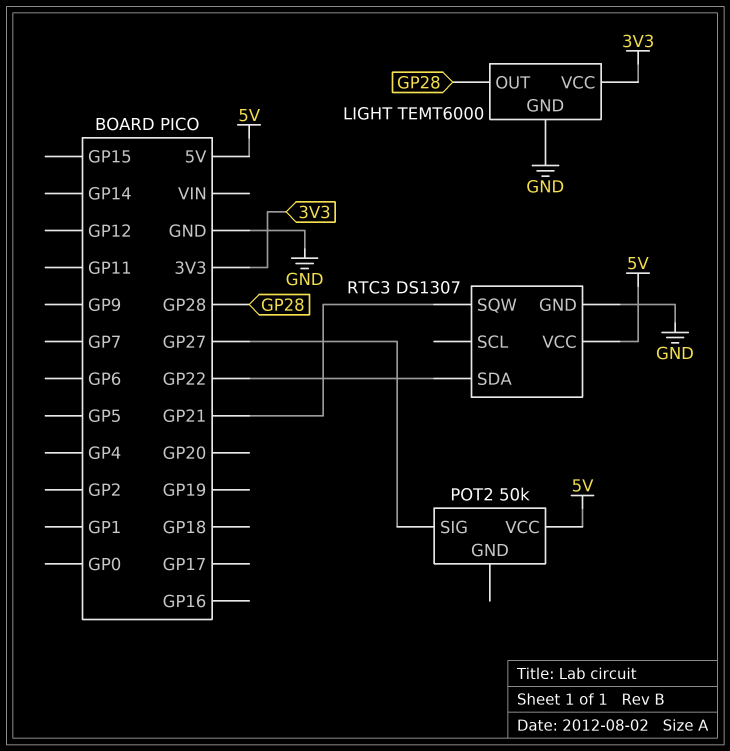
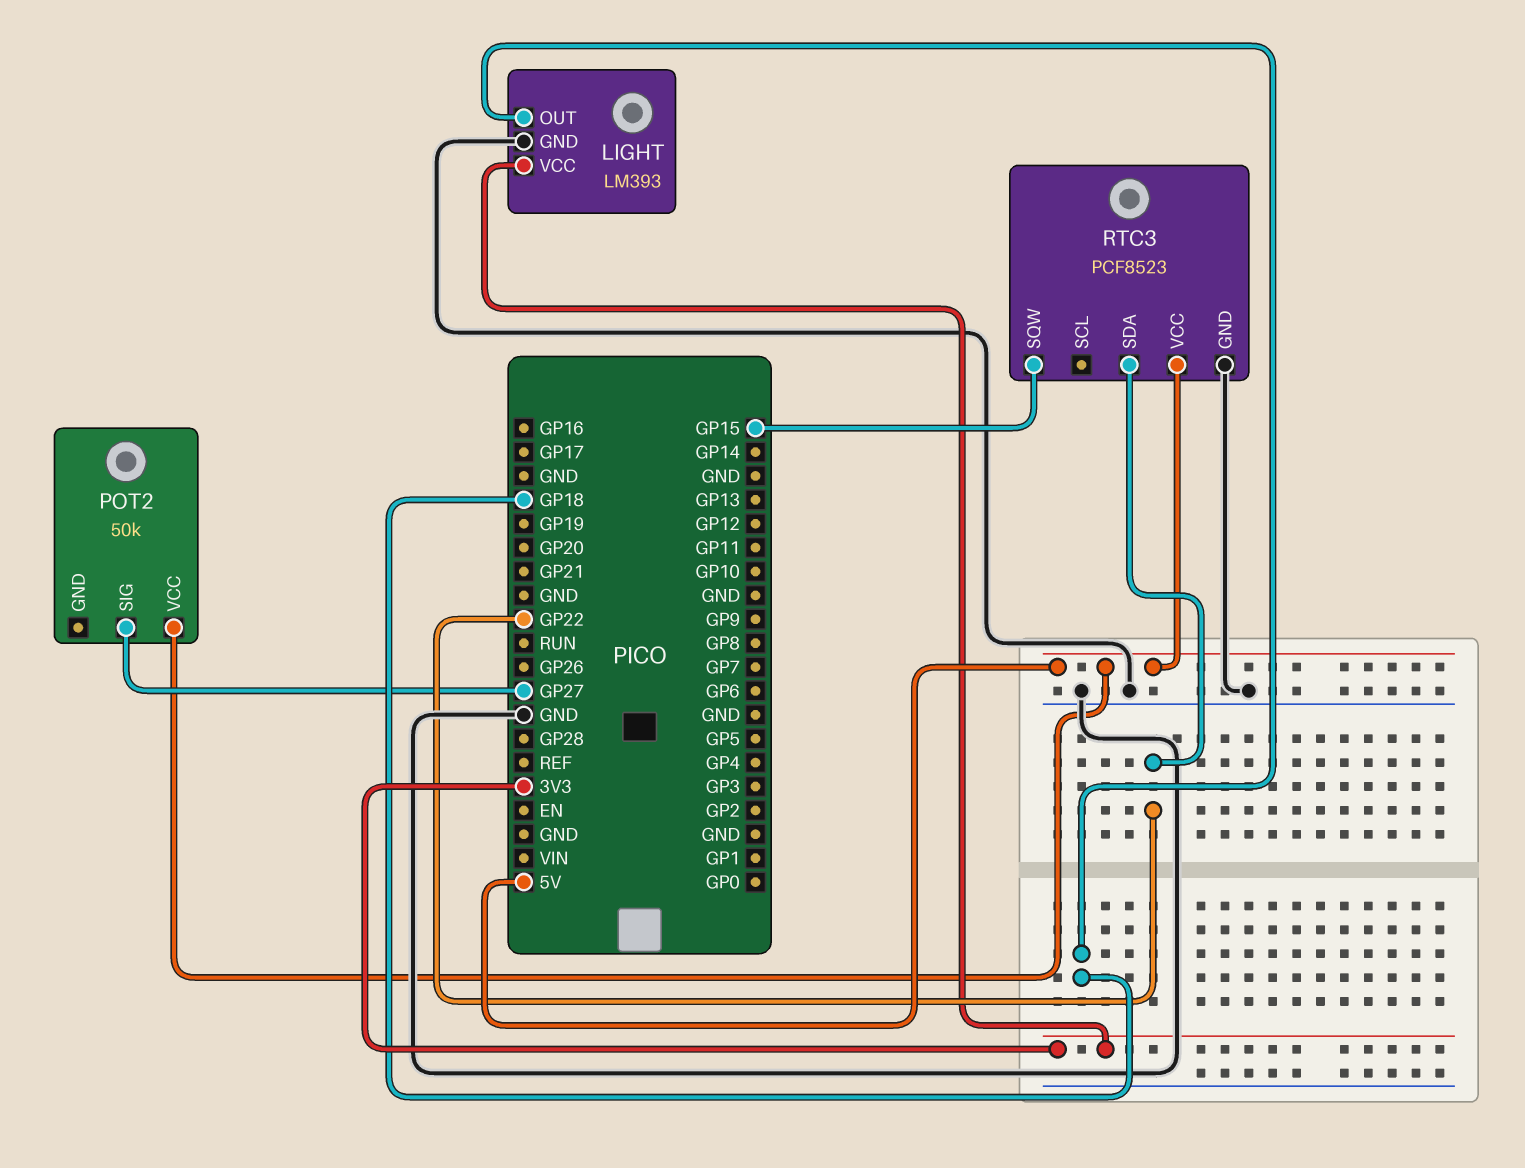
LIGHT: TEMT6000 -> LM393
LIGHT pin OUT: GP28 -> GP18
RTC3: DS1307 -> PCF8523
RTC3 pin SQW: GP21 -> GP15

